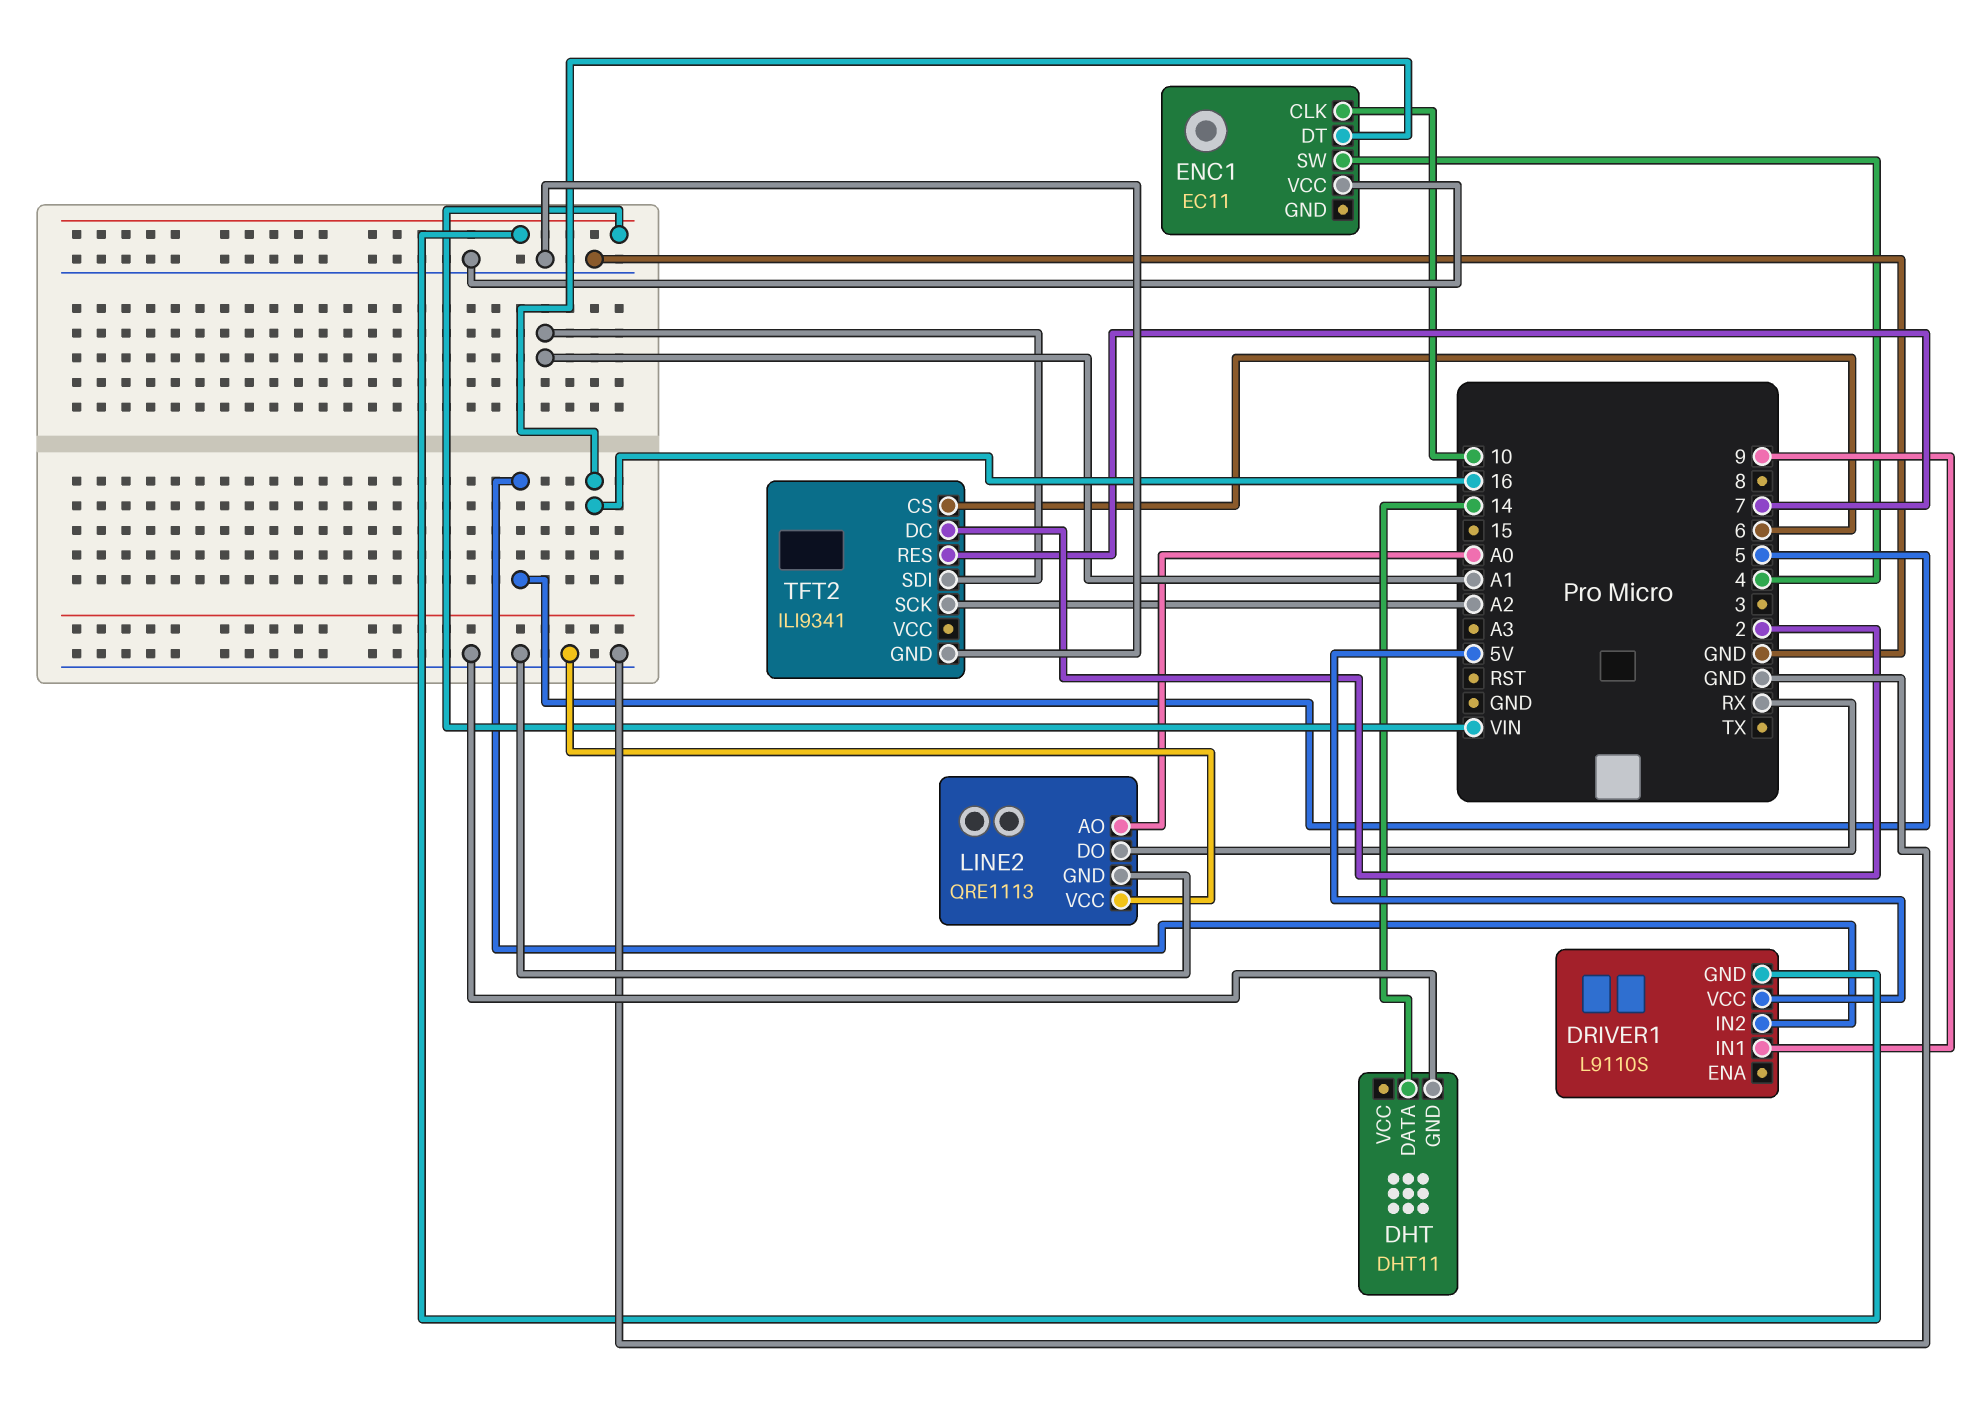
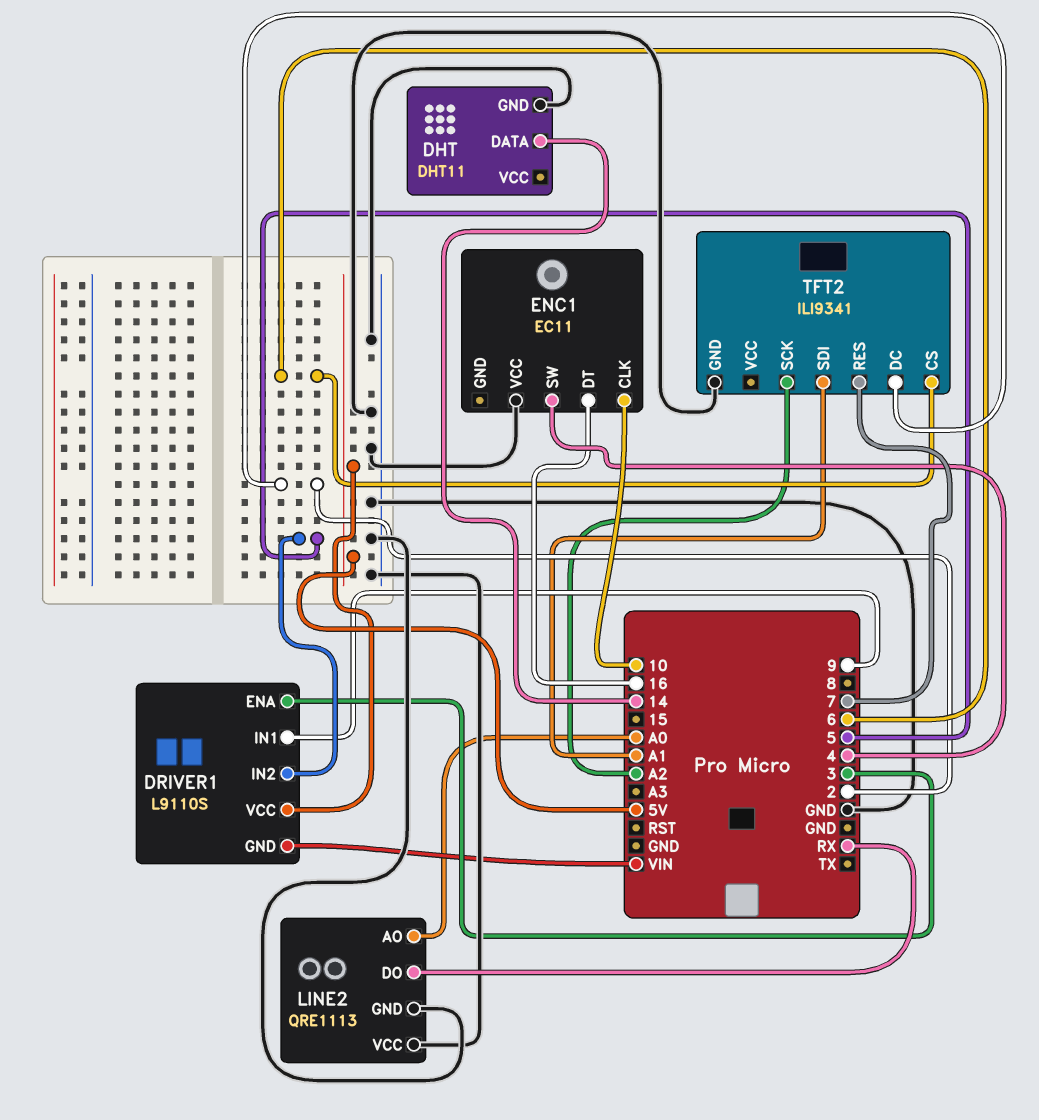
DRIVER1 pin ENA: none -> 3

